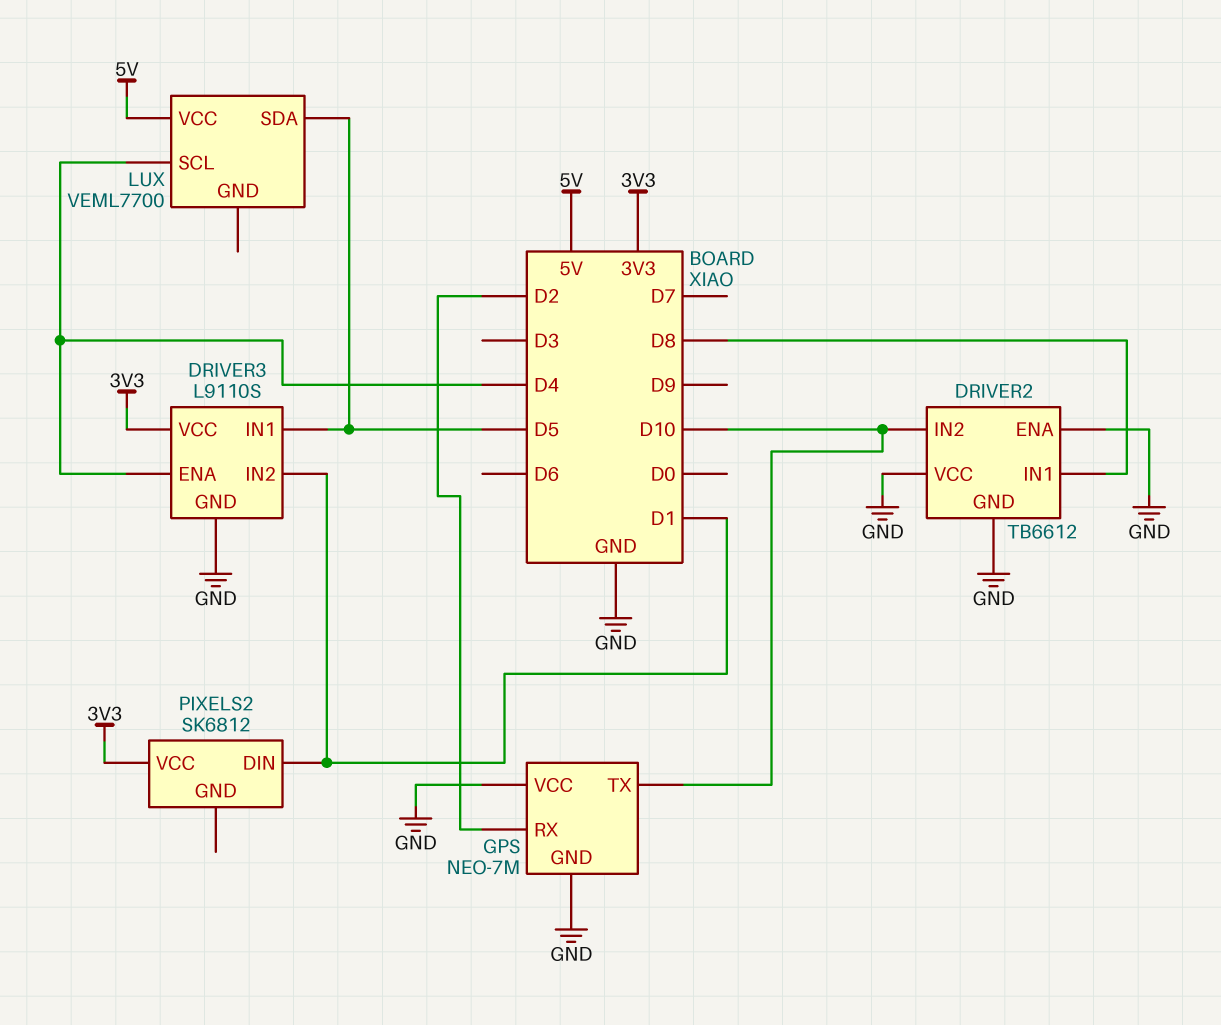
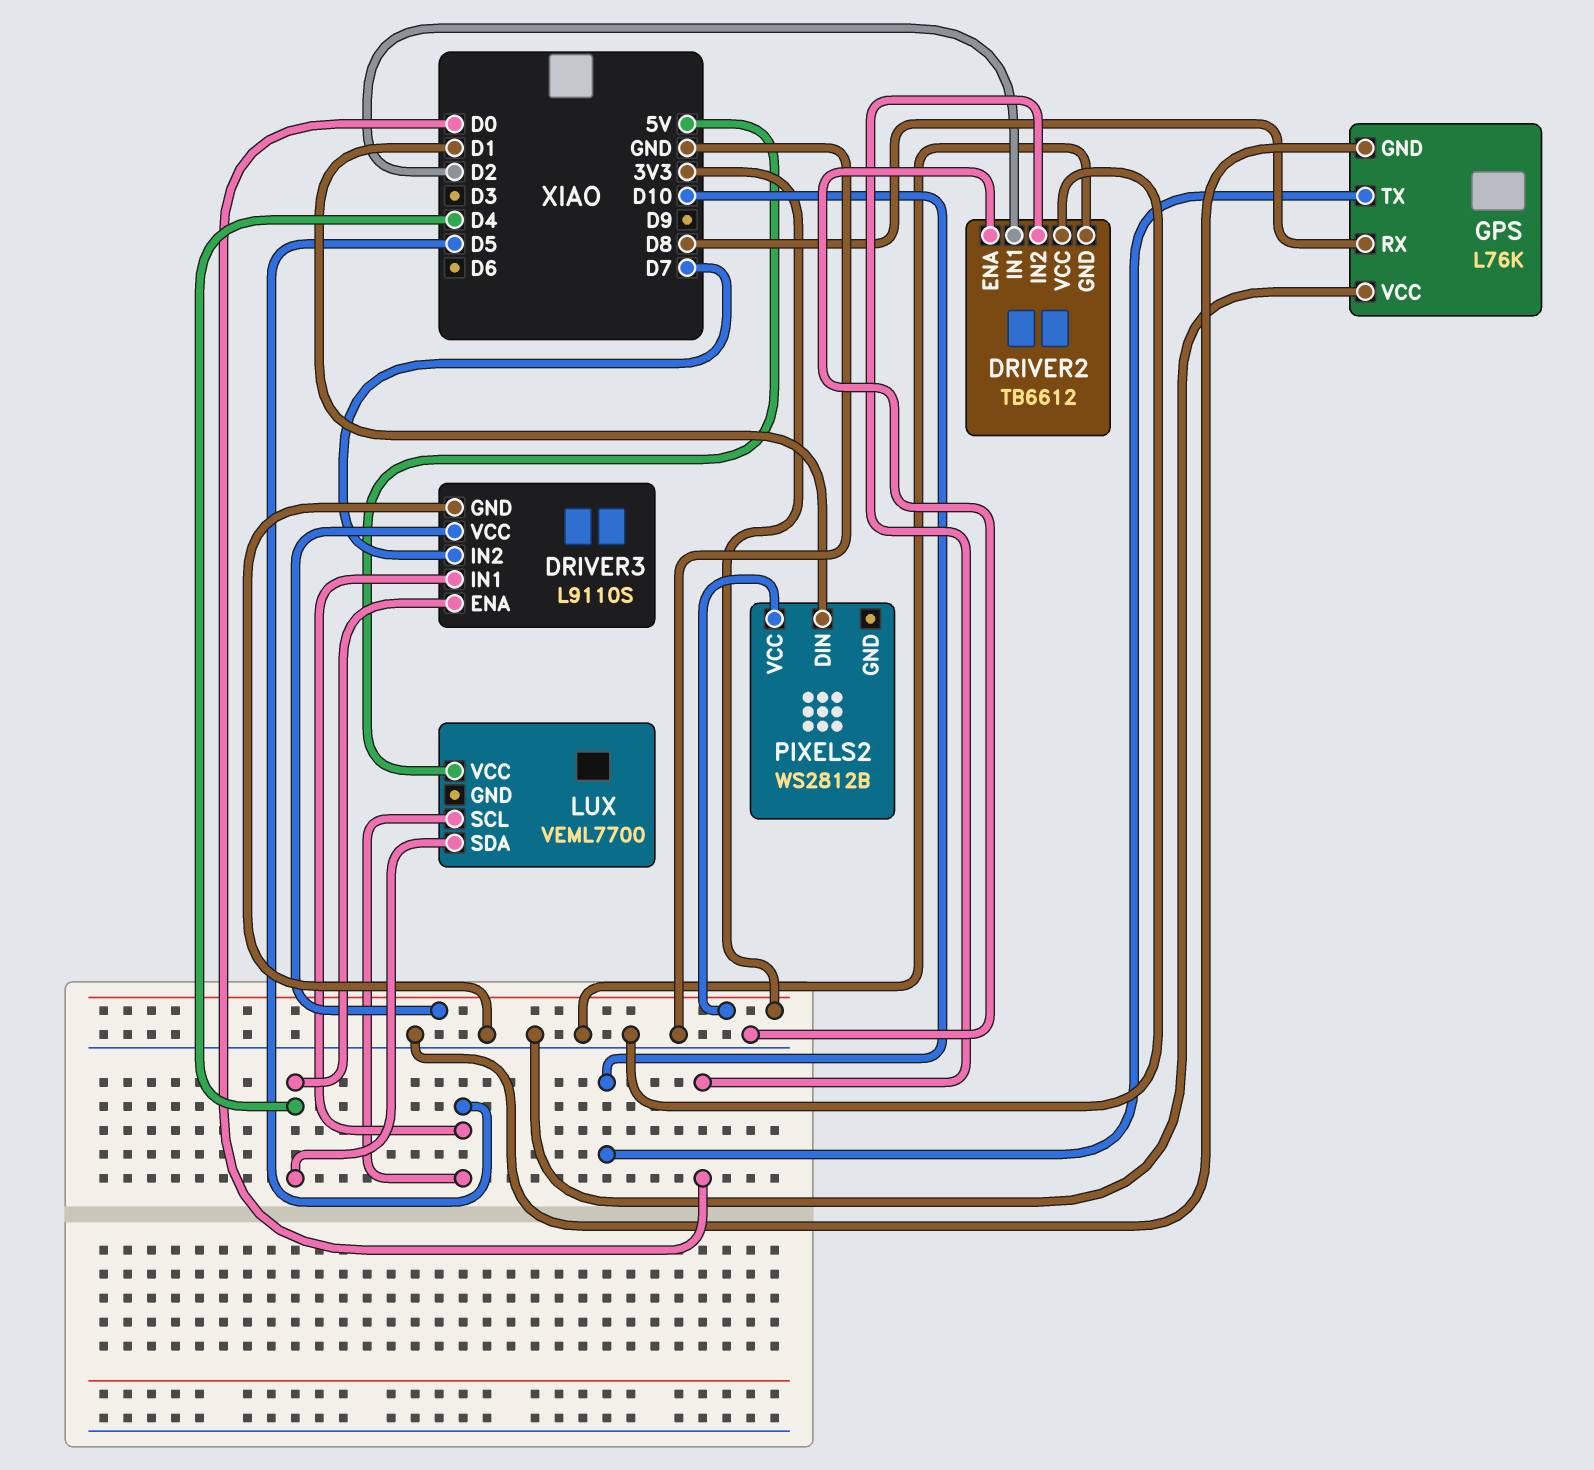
DRIVER2 pin IN1: D8 -> D2
DRIVER2 pin IN2: D10 -> D0
DRIVER3 pin IN2: D1 -> D7
GPS: NEO-7M -> L76K
GPS pin RX: D2 -> D8
LUX pin SCL: D4 -> D5
LUX pin SDA: D5 -> D4
PIXELS2: SK6812 -> WS2812B

